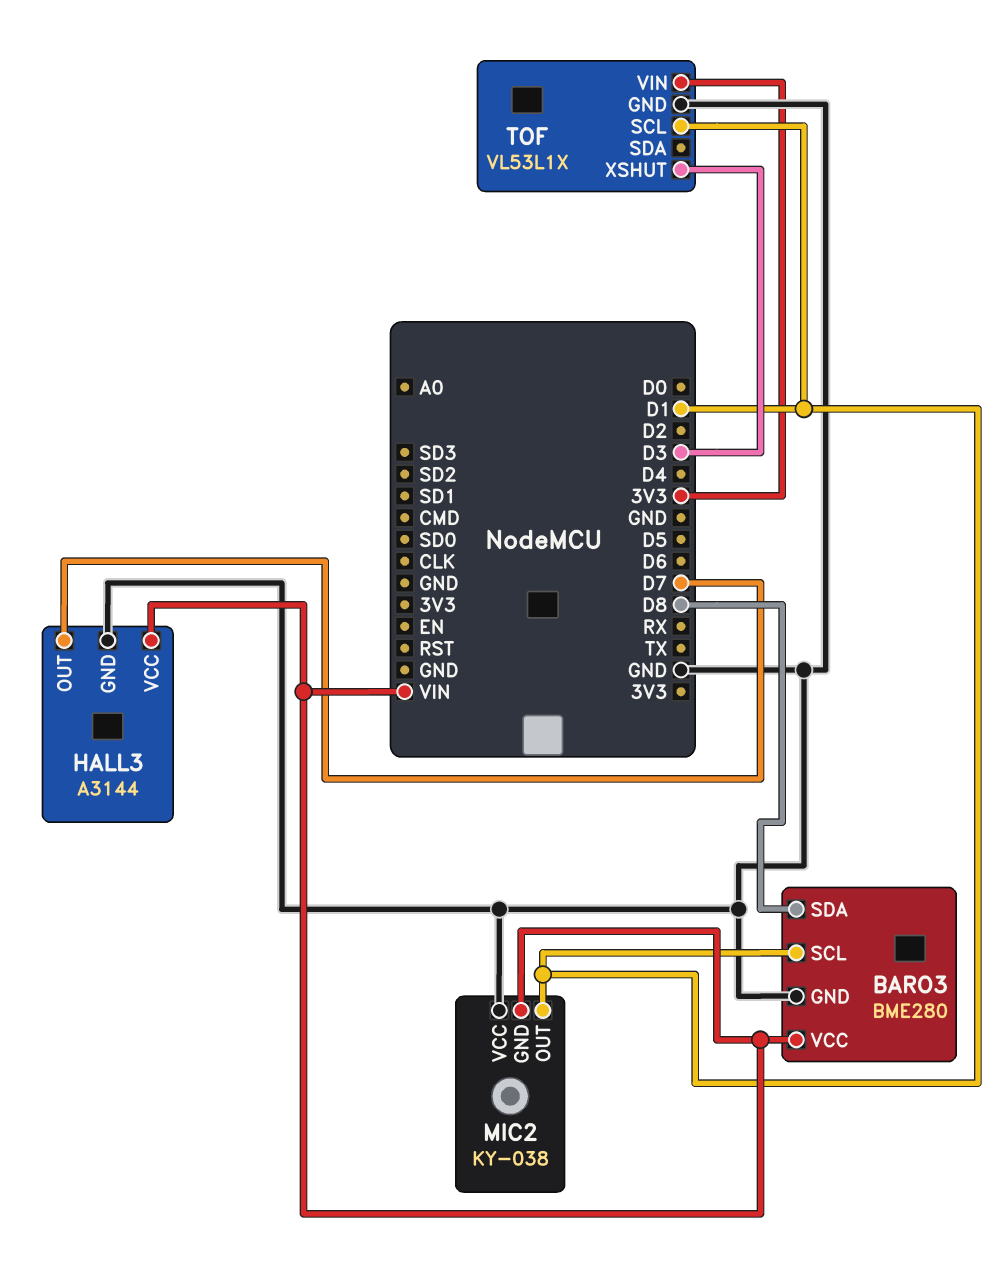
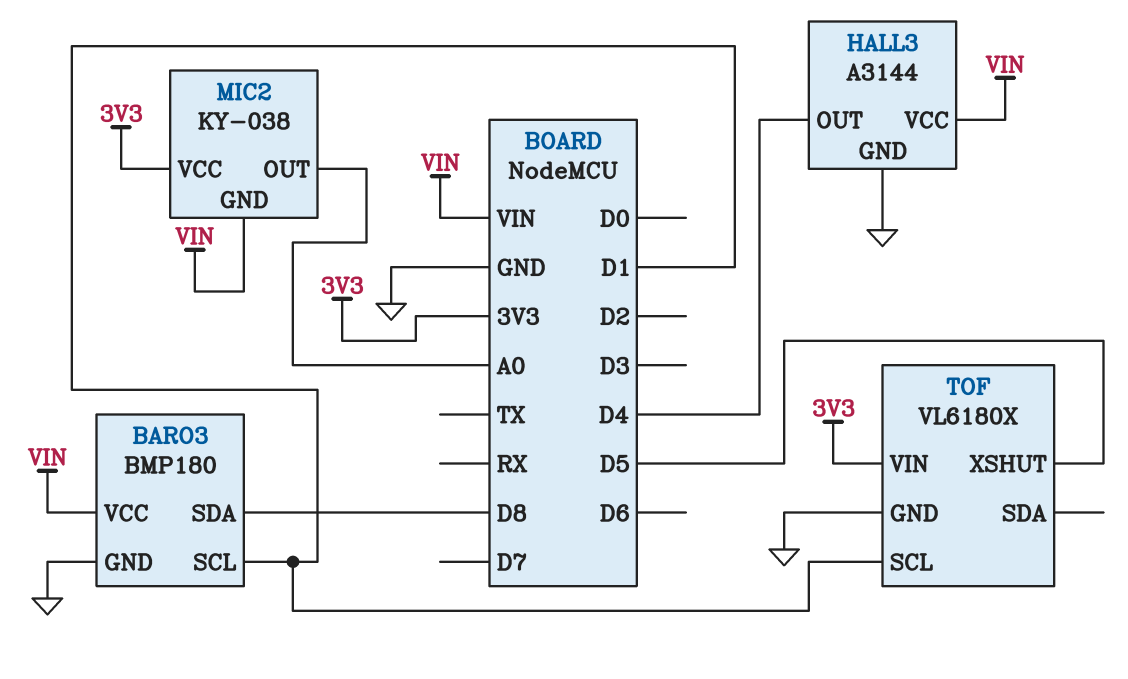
BARO3: BME280 -> BMP180
HALL3 pin OUT: D7 -> D4
MIC2 pin OUT: D1 -> A0
MIC2 pin VCC: GND -> 3V3
TOF: VL53L1X -> VL6180X
TOF pin XSHUT: D3 -> D5

